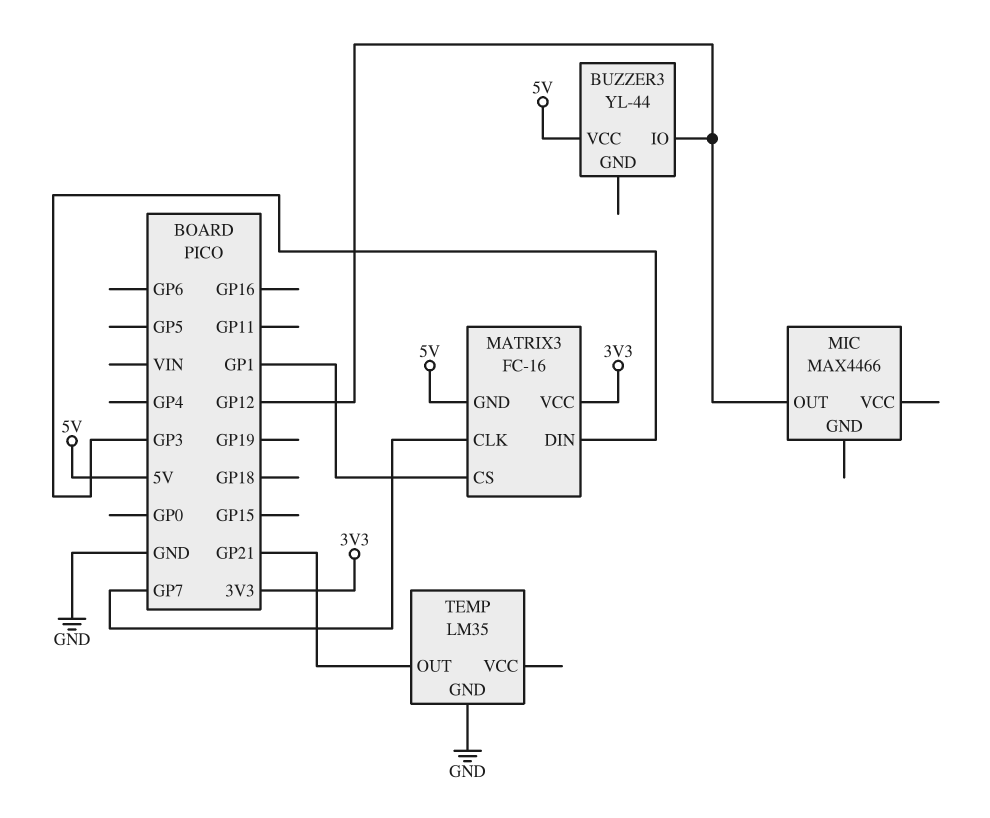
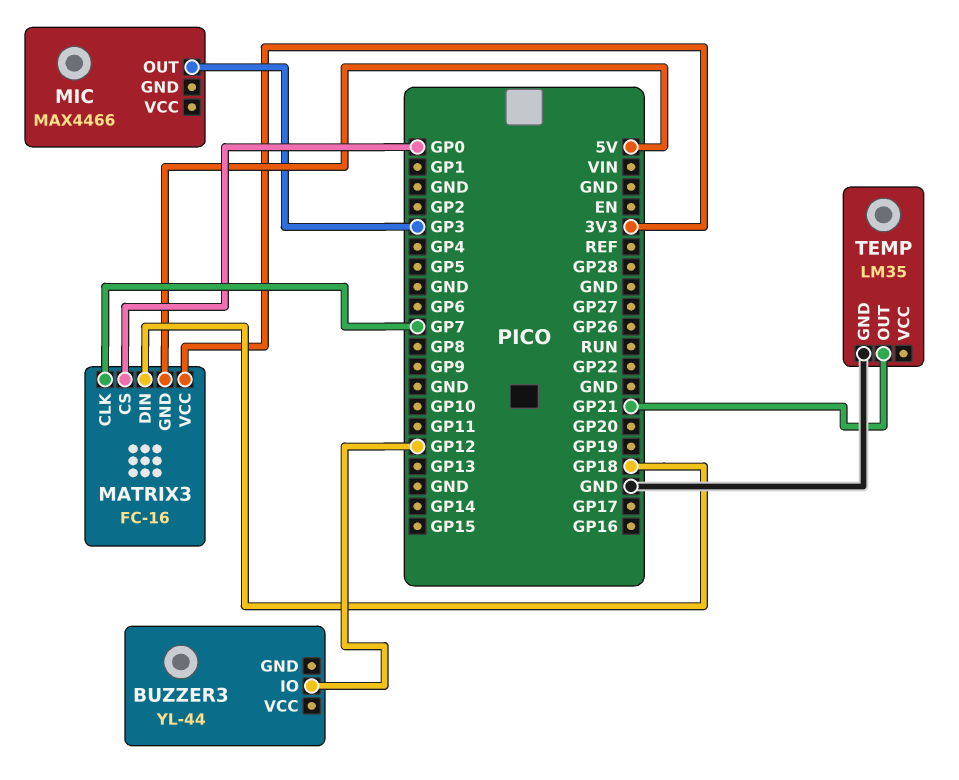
BUZZER3 pin VCC: 5V -> none
MATRIX3 pin CS: GP1 -> GP0
MATRIX3 pin DIN: GP3 -> GP18
MIC pin OUT: GP12 -> GP3

